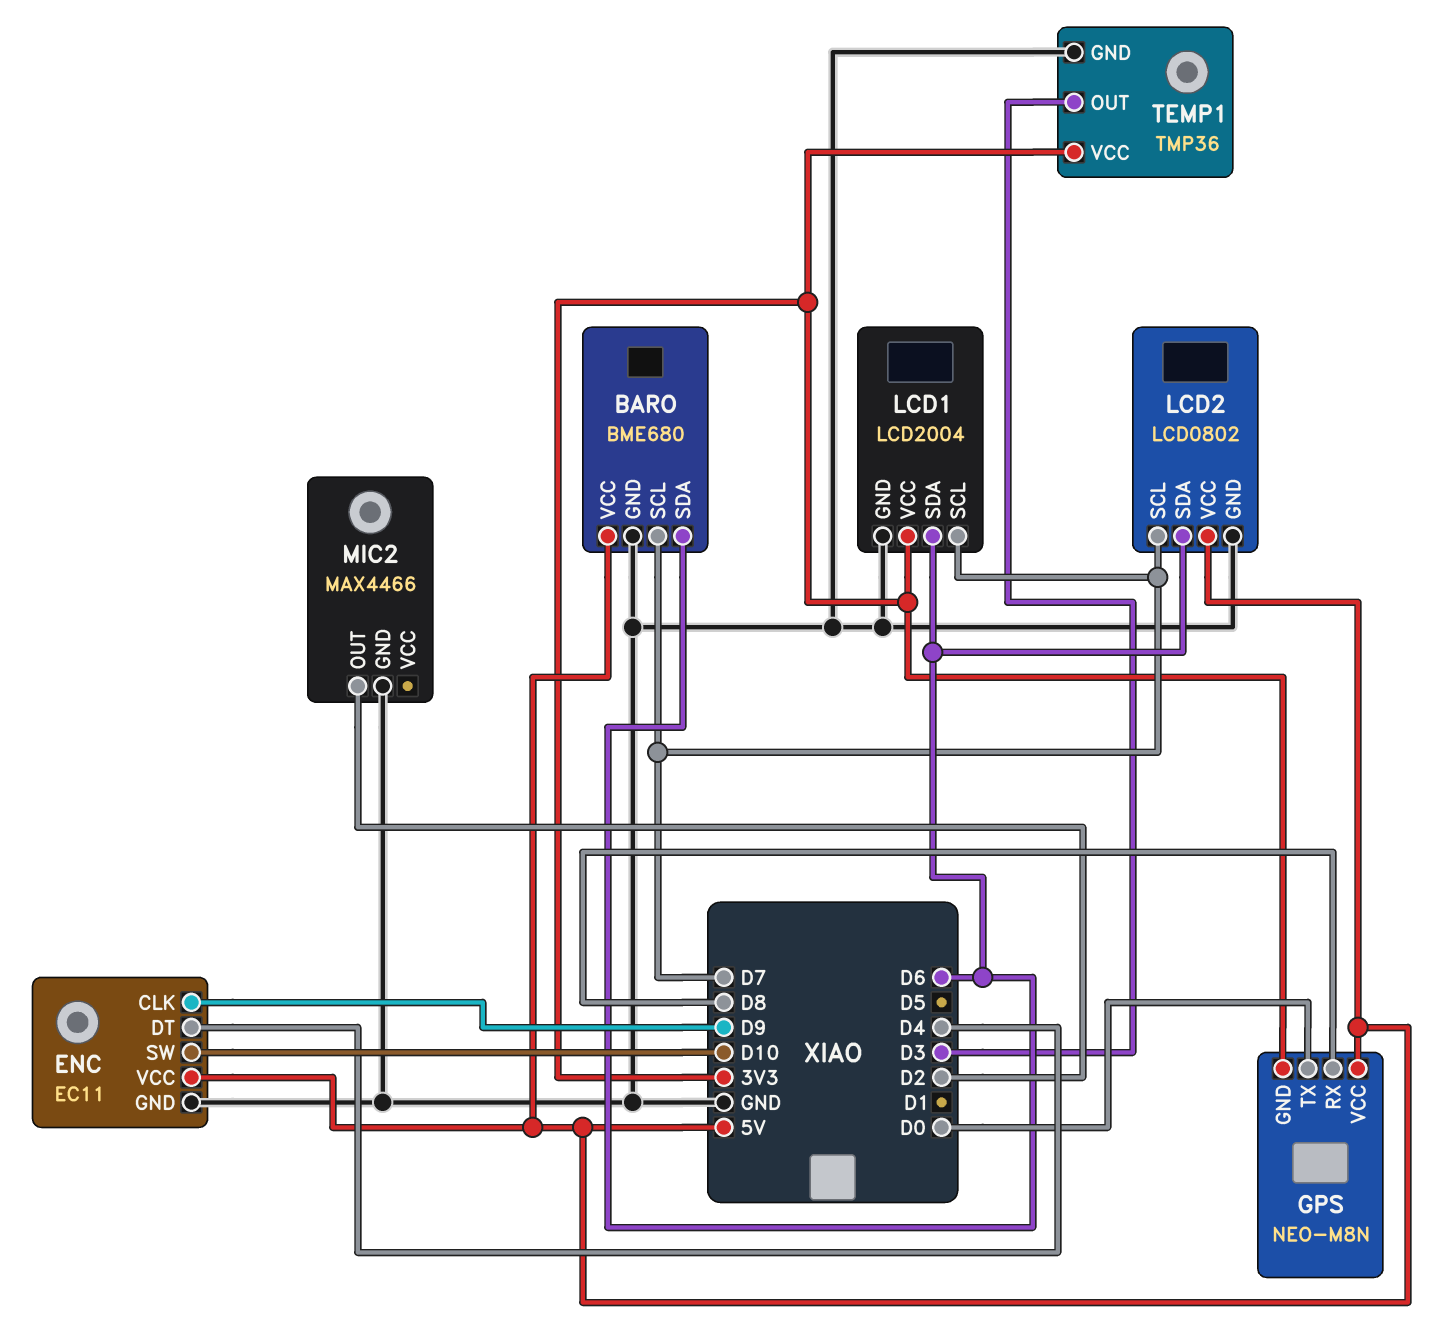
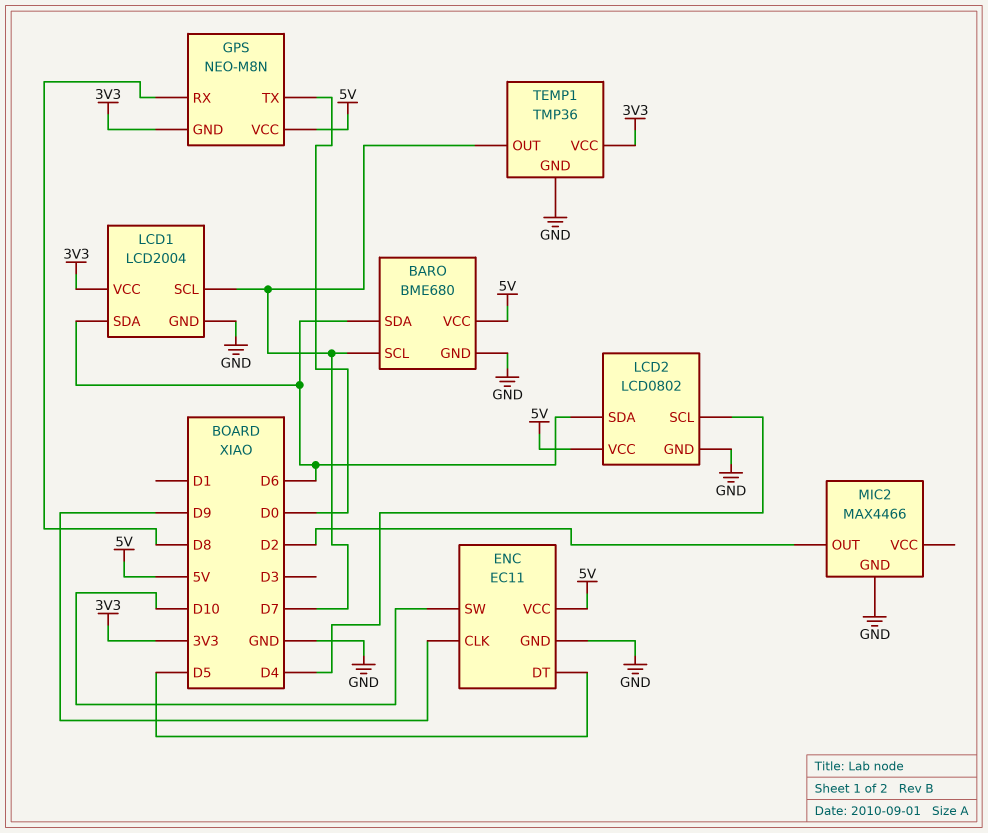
ENC pin DT: D4 -> D5
LCD2 pin SCL: D7 -> D4
TEMP1 pin OUT: D3 -> D7

